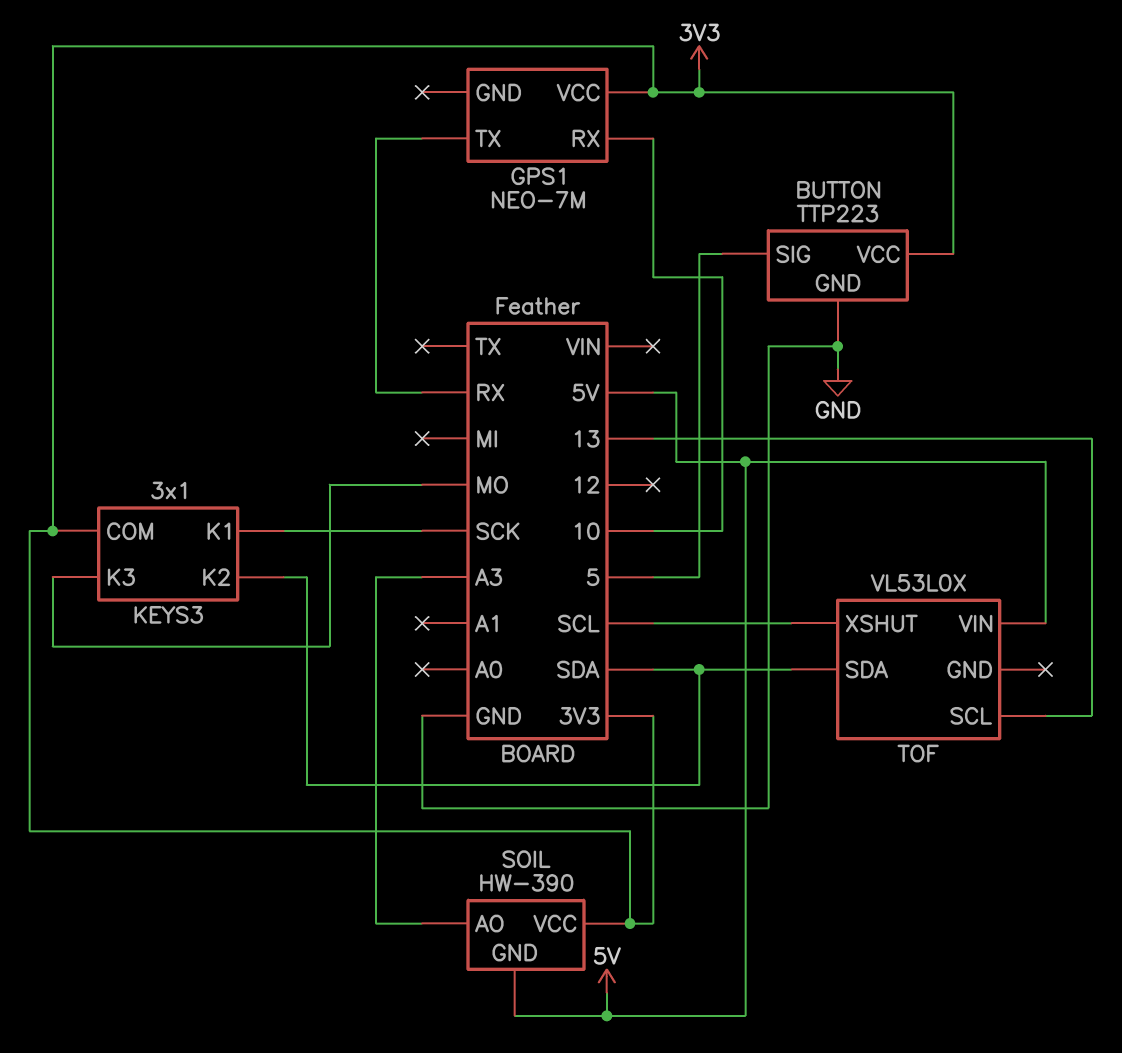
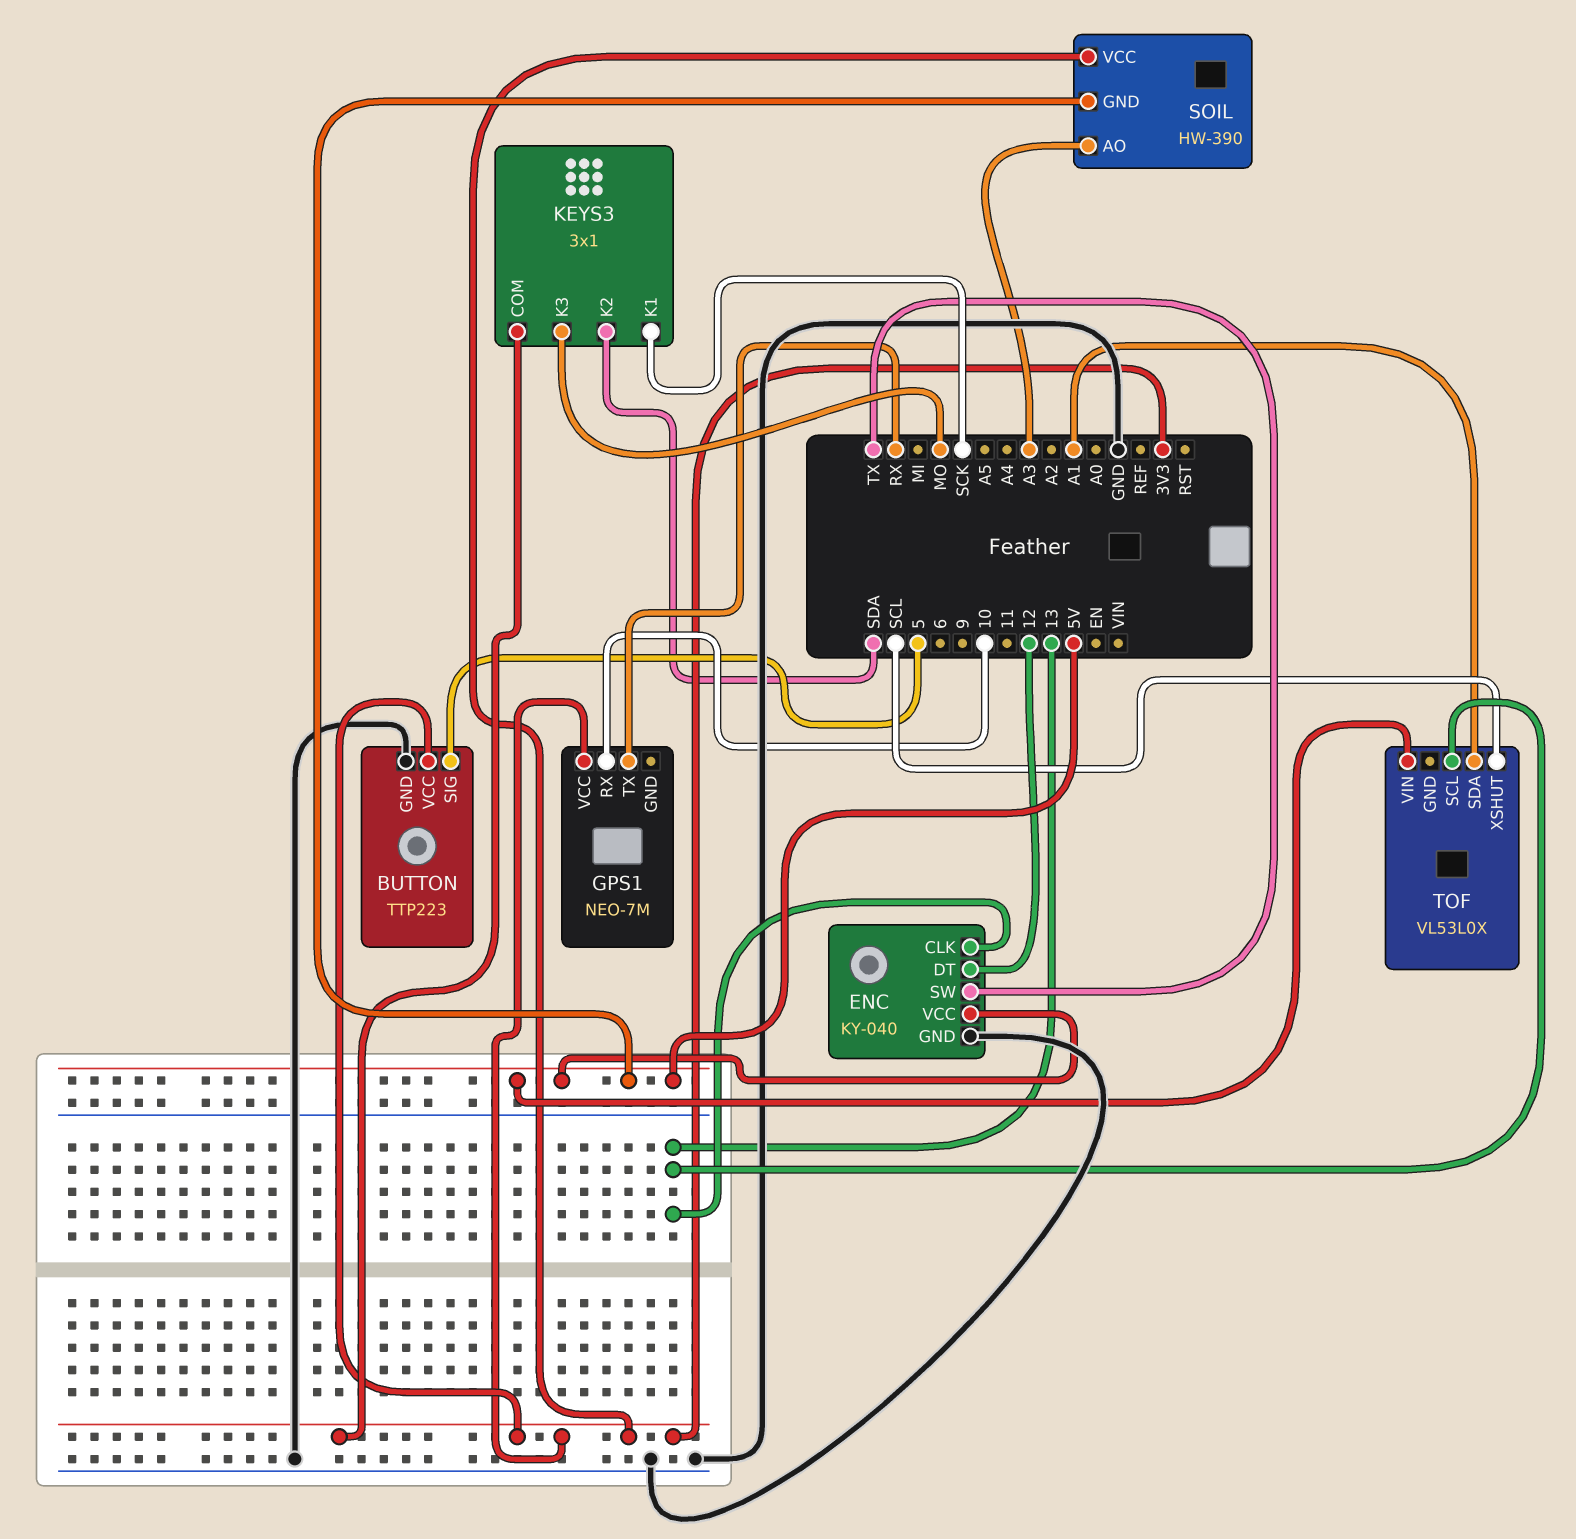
ENC: none -> KY-040
ENC pin CLK: none -> 13
ENC pin DT: none -> 12
ENC pin GND: none -> GND
ENC pin SW: none -> TX
ENC pin VCC: none -> 5V
TOF pin SDA: SDA -> A1

